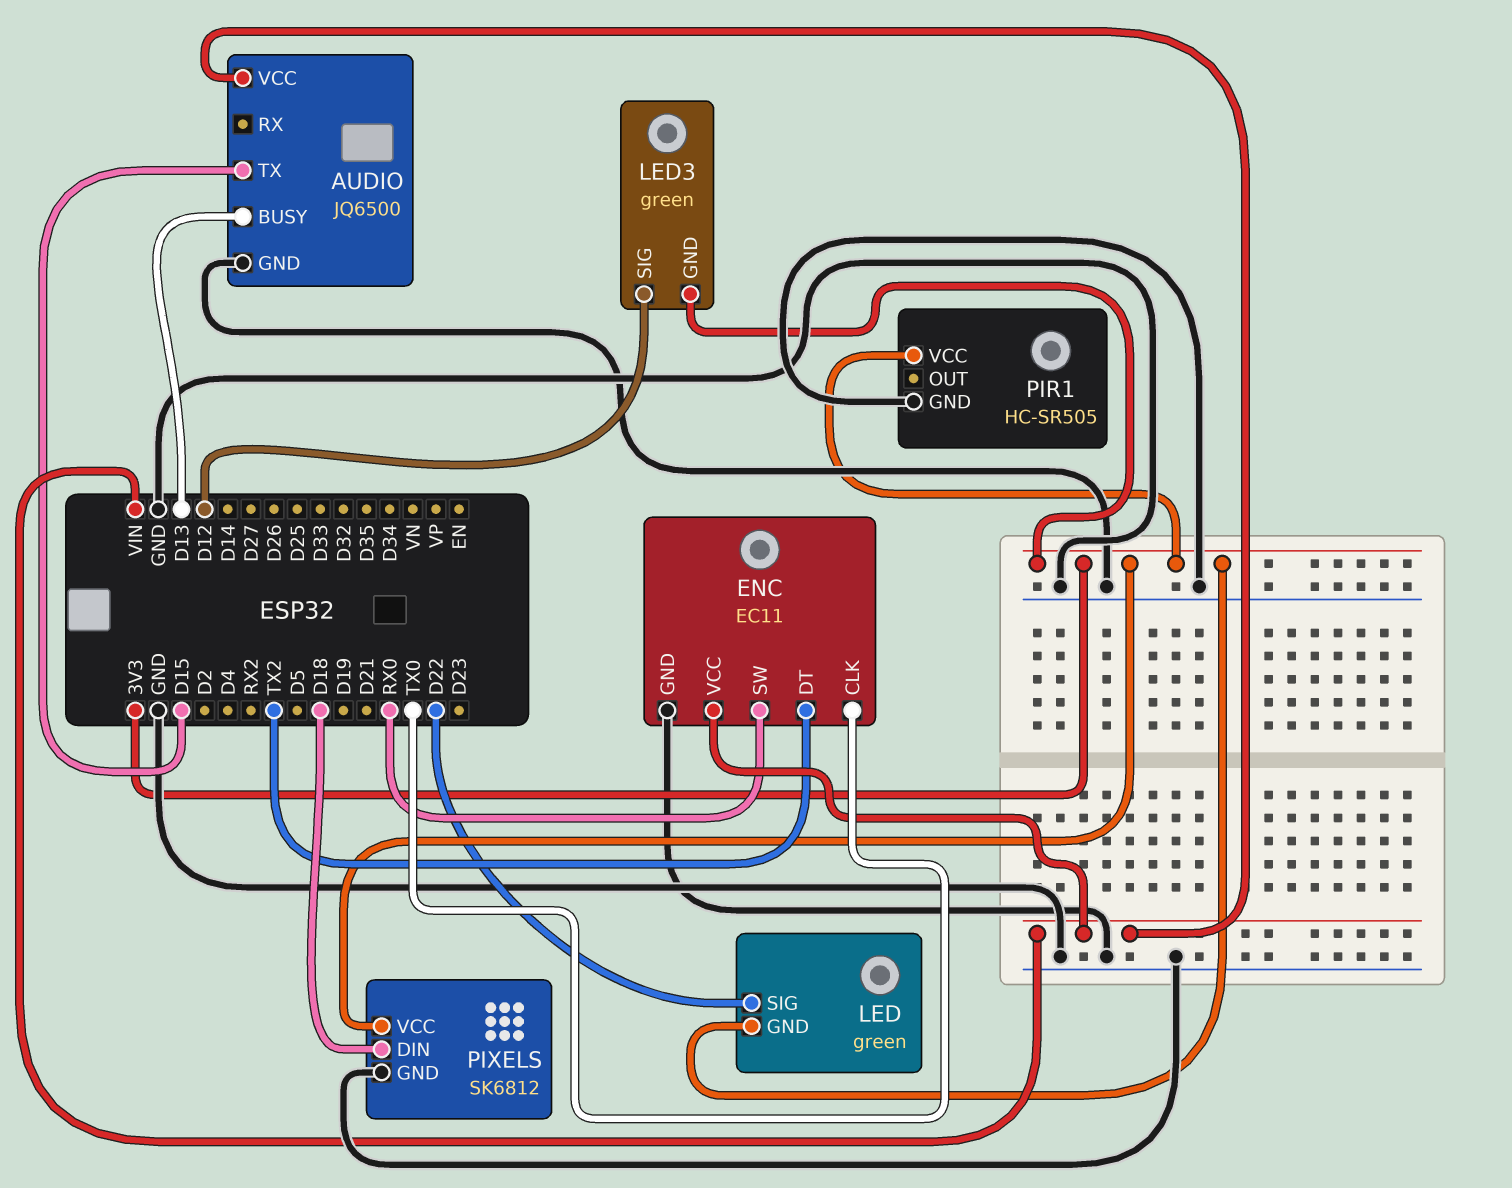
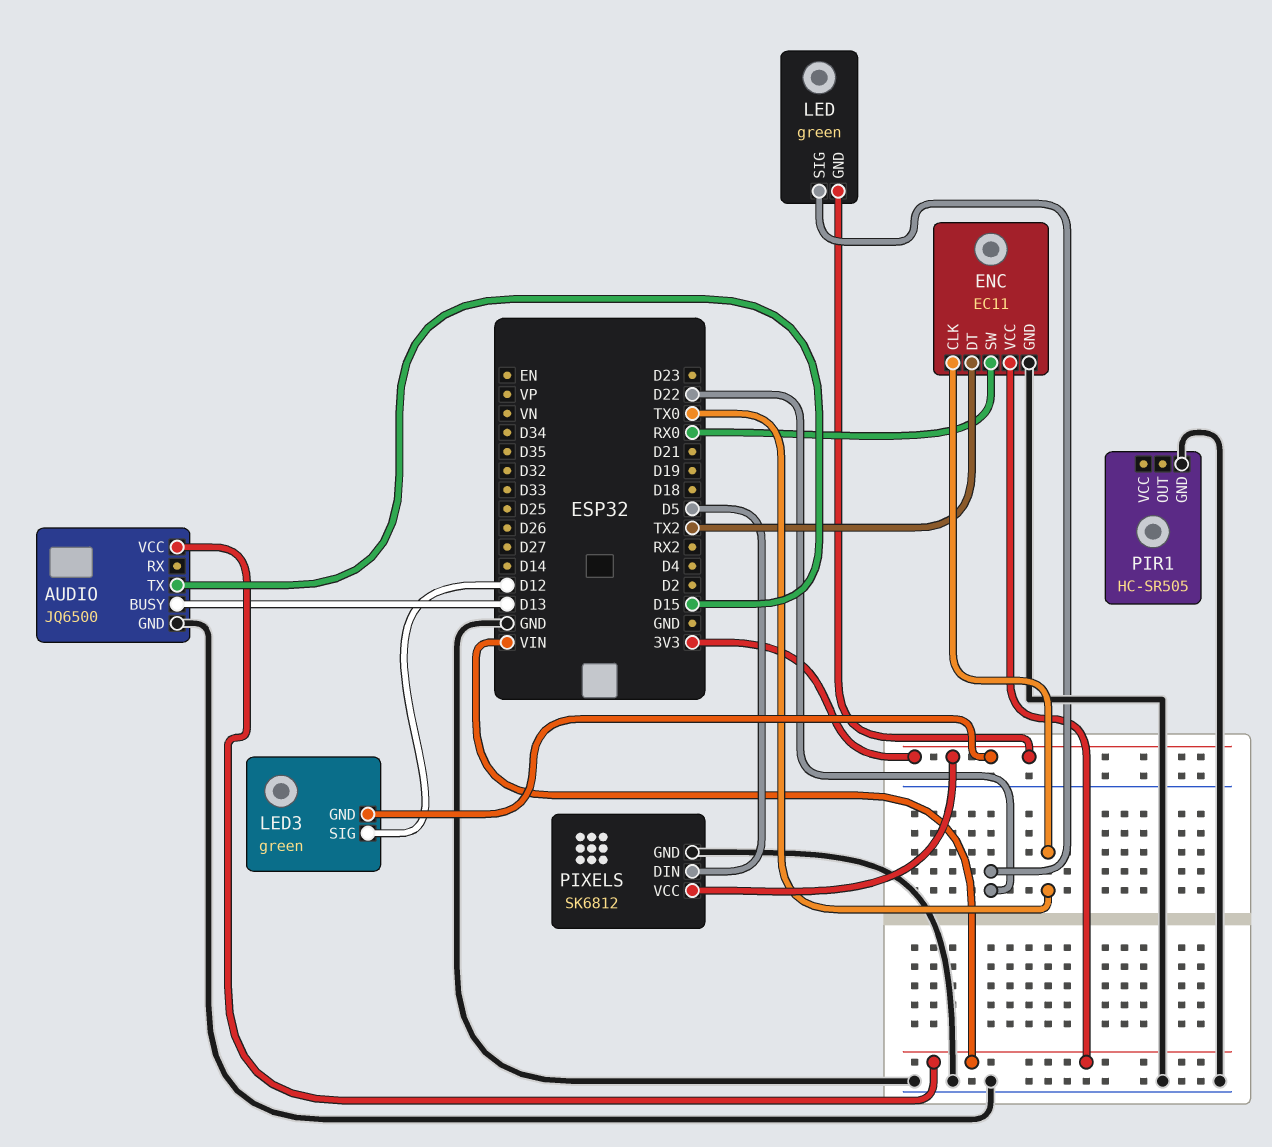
PIR1 pin VCC: 3V3 -> none
PIXELS pin DIN: D18 -> D5

